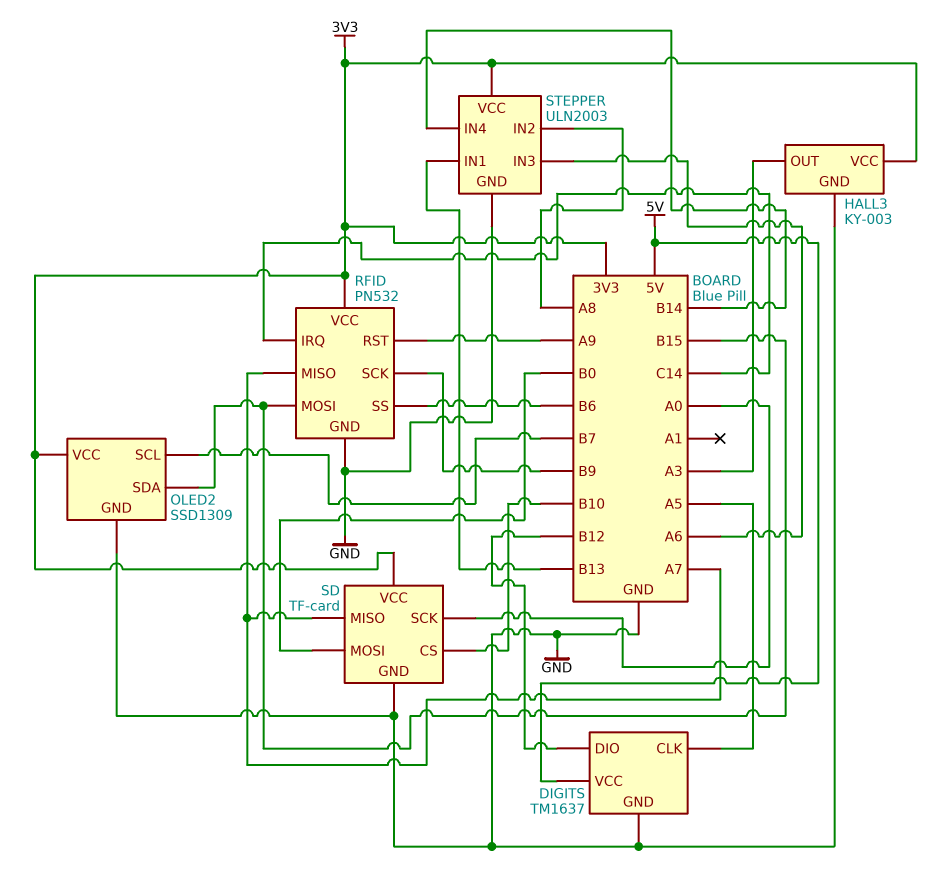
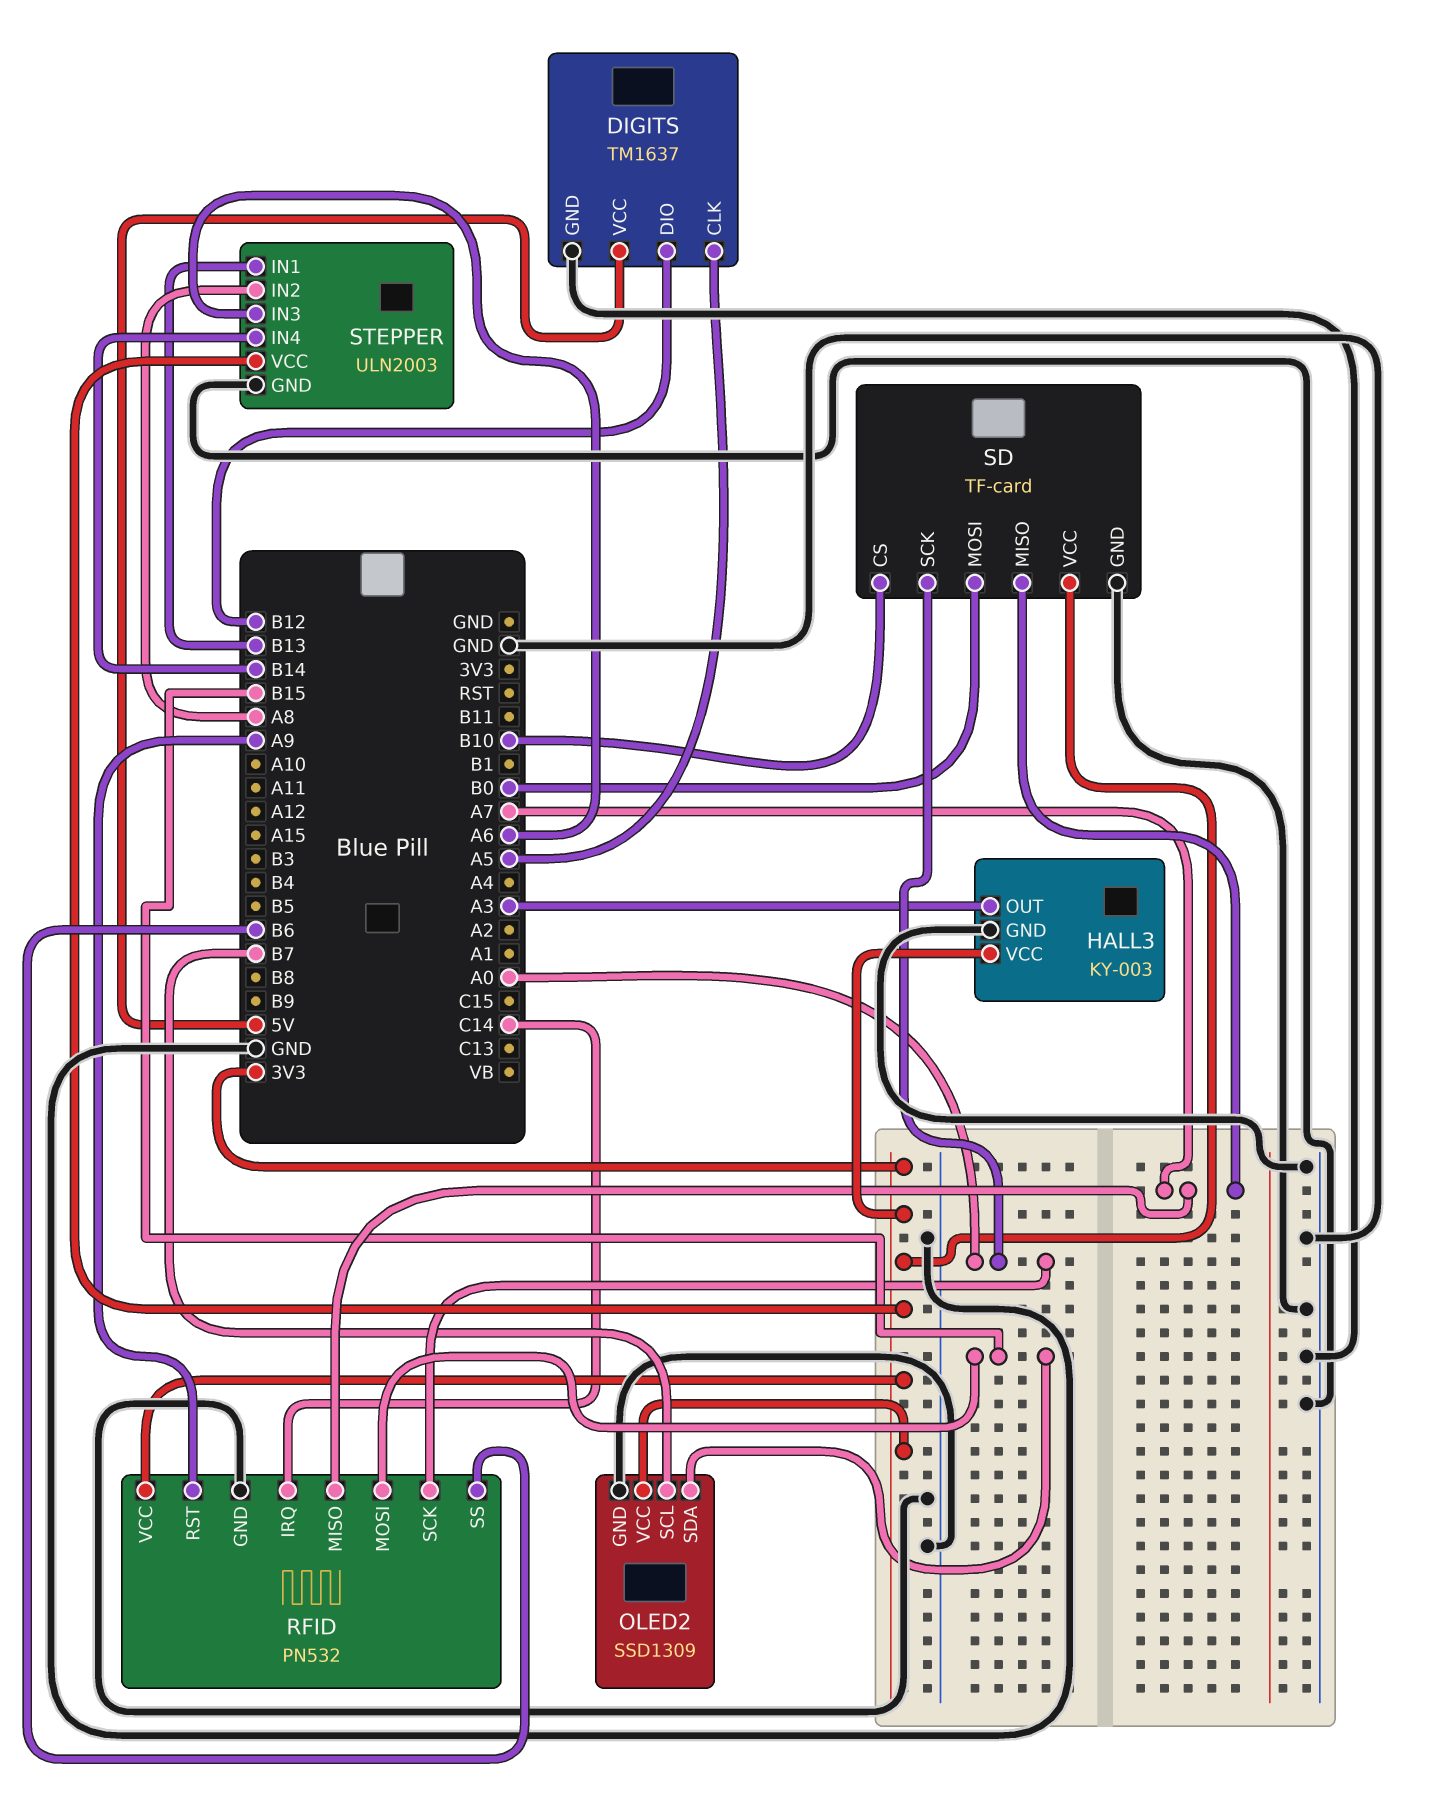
RFID pin SCK: B9 -> A0

